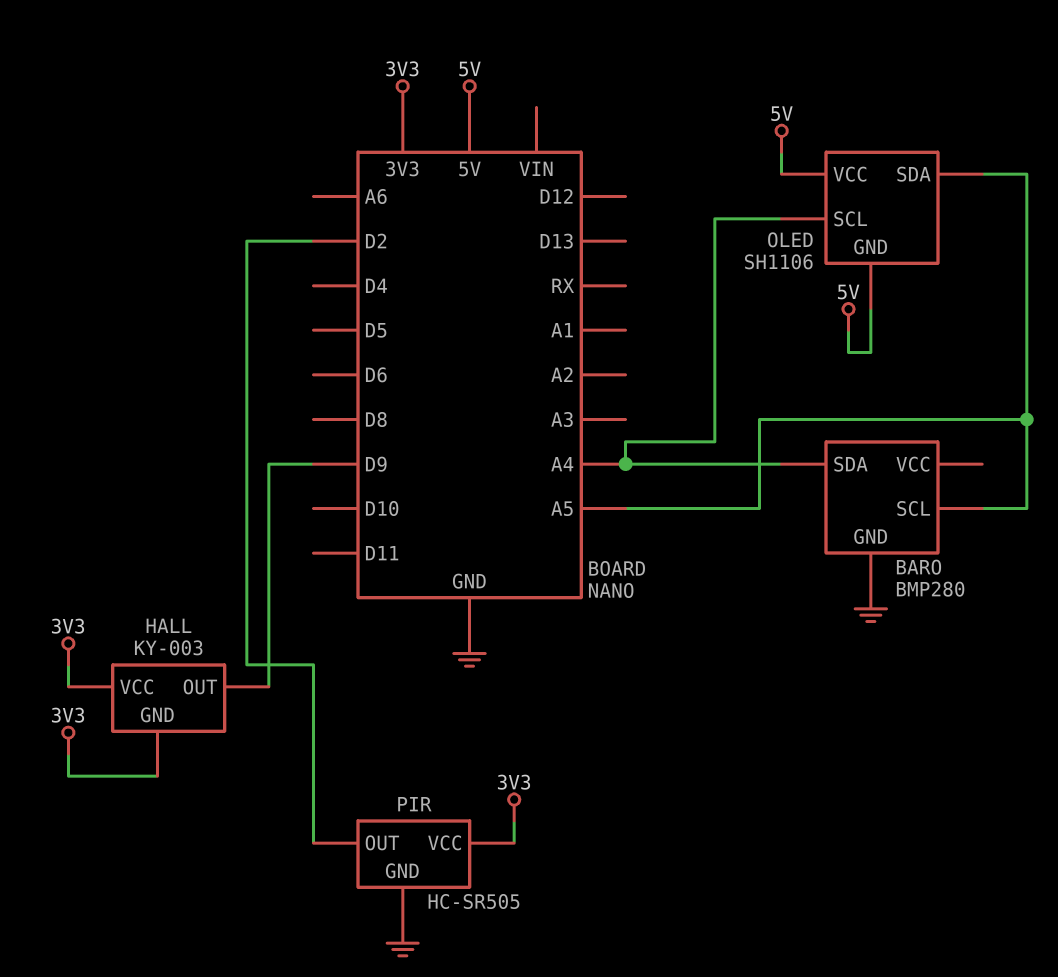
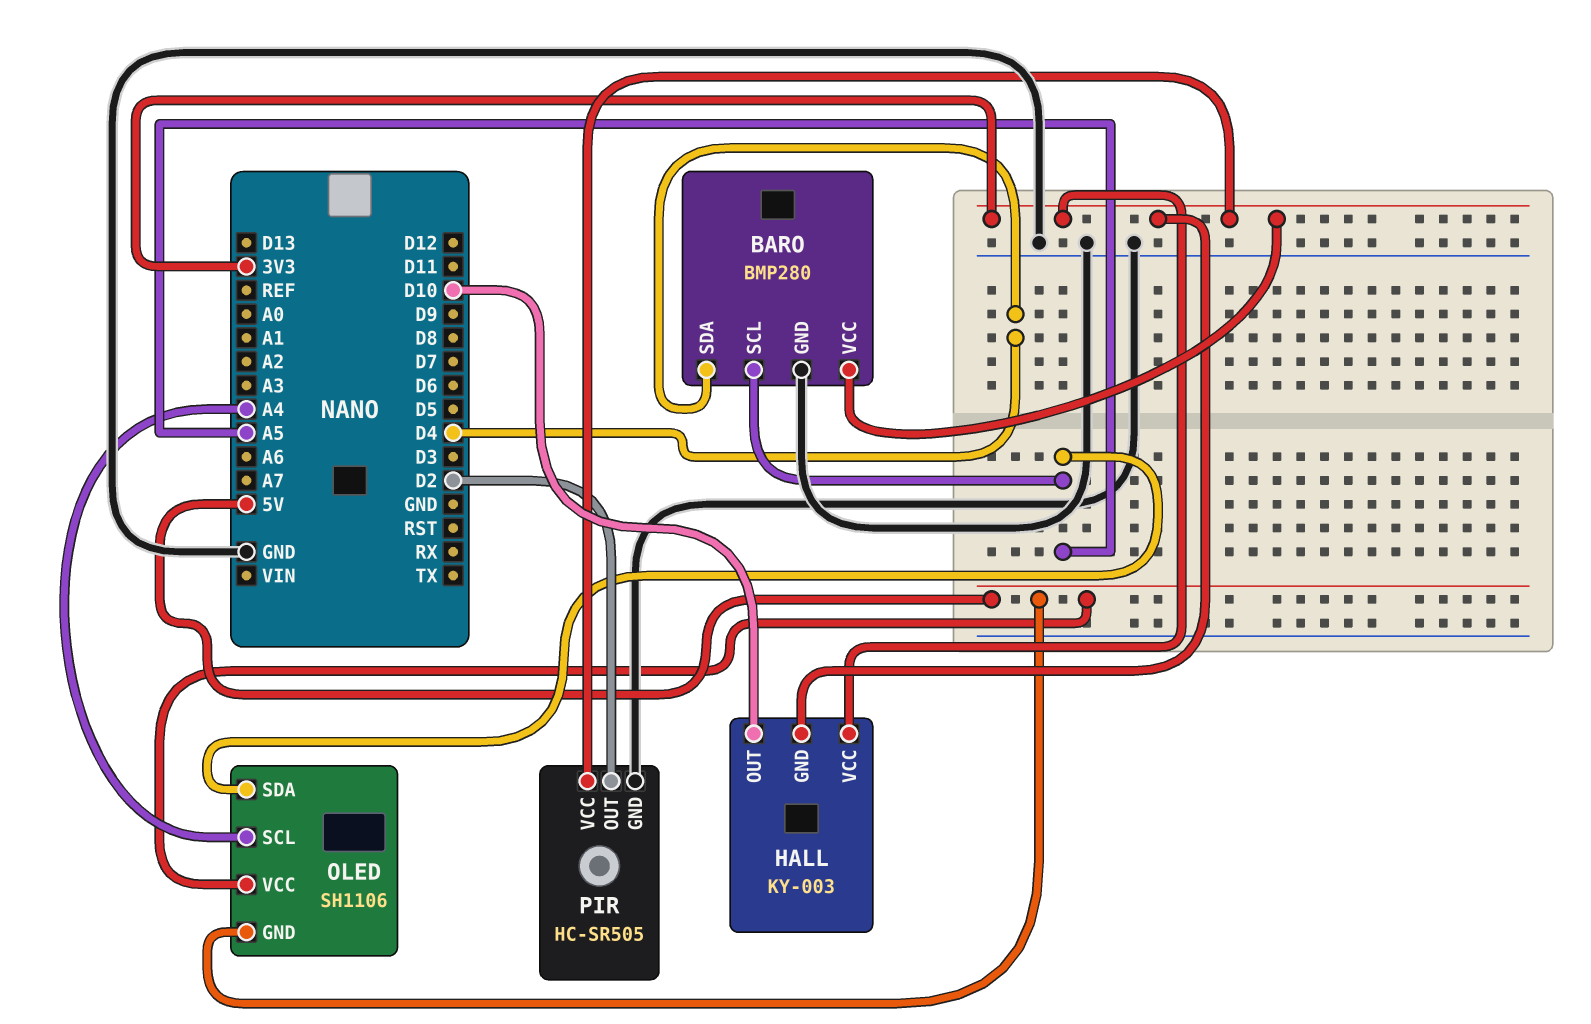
BARO pin SDA: A4 -> D4
BARO pin VCC: none -> 3V3
HALL pin OUT: D9 -> D10

